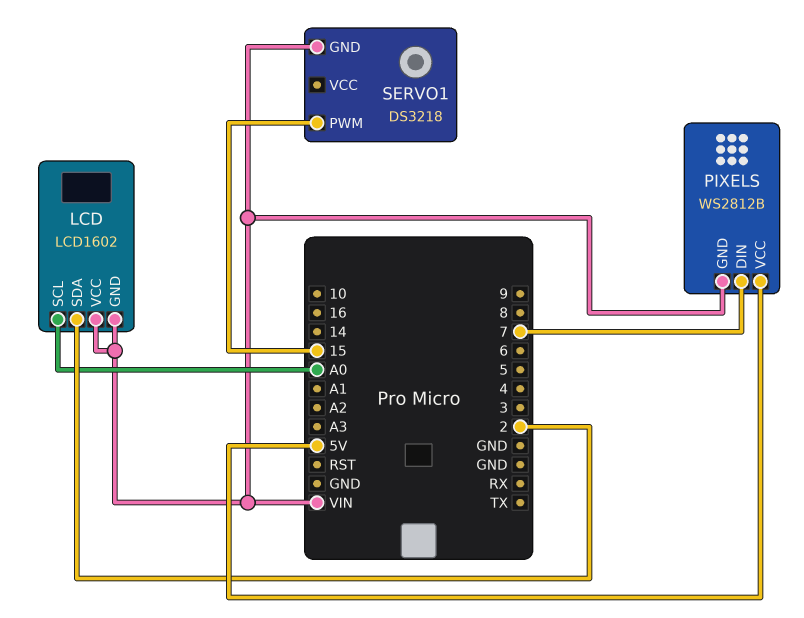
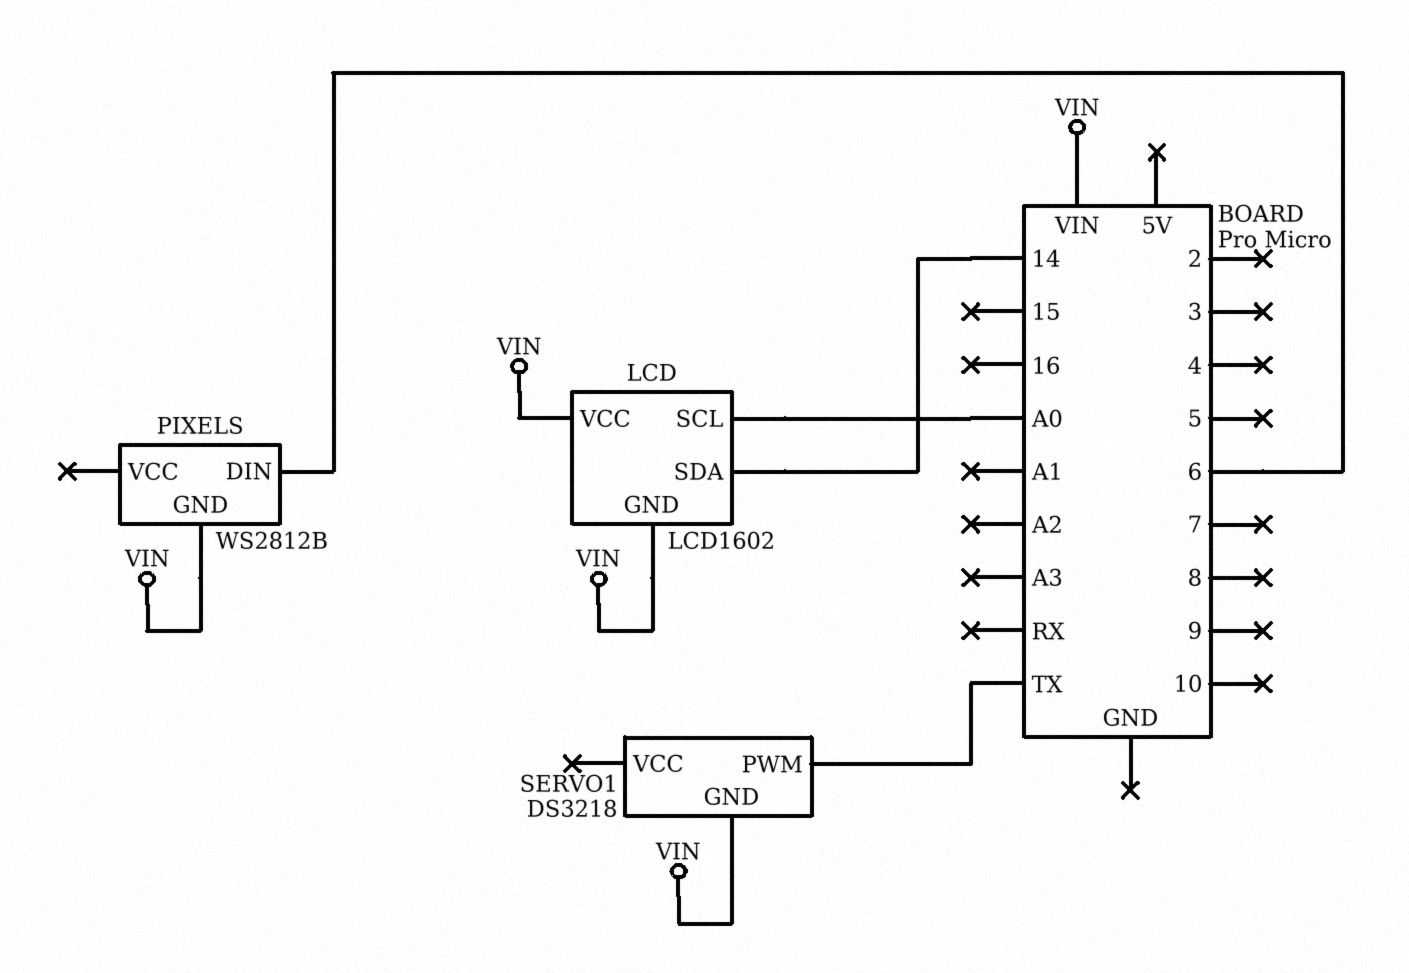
LCD pin SDA: 2 -> 14
PIXELS pin DIN: 7 -> 6
PIXELS pin VCC: 5V -> none
SERVO1 pin PWM: 15 -> TX

